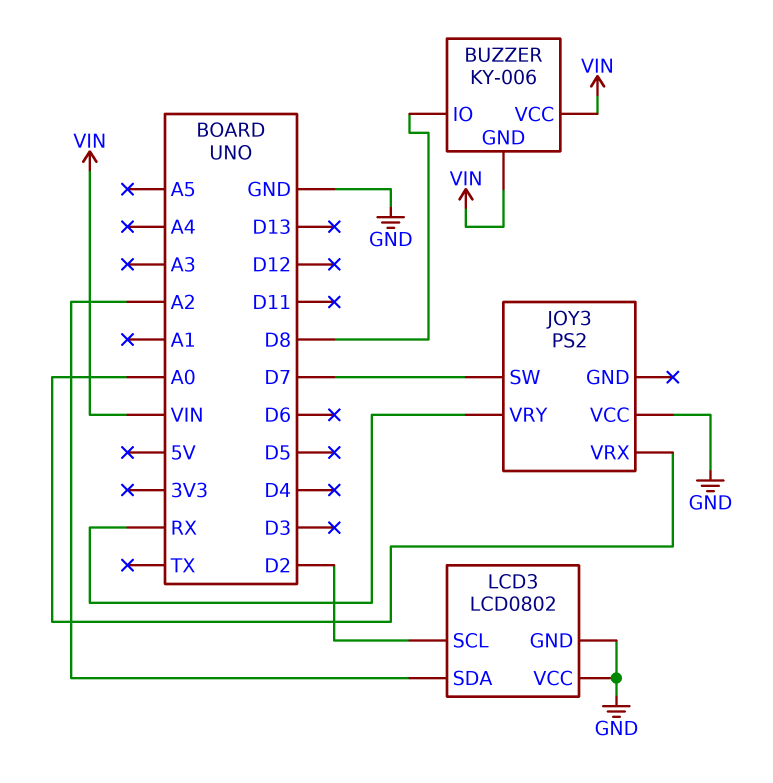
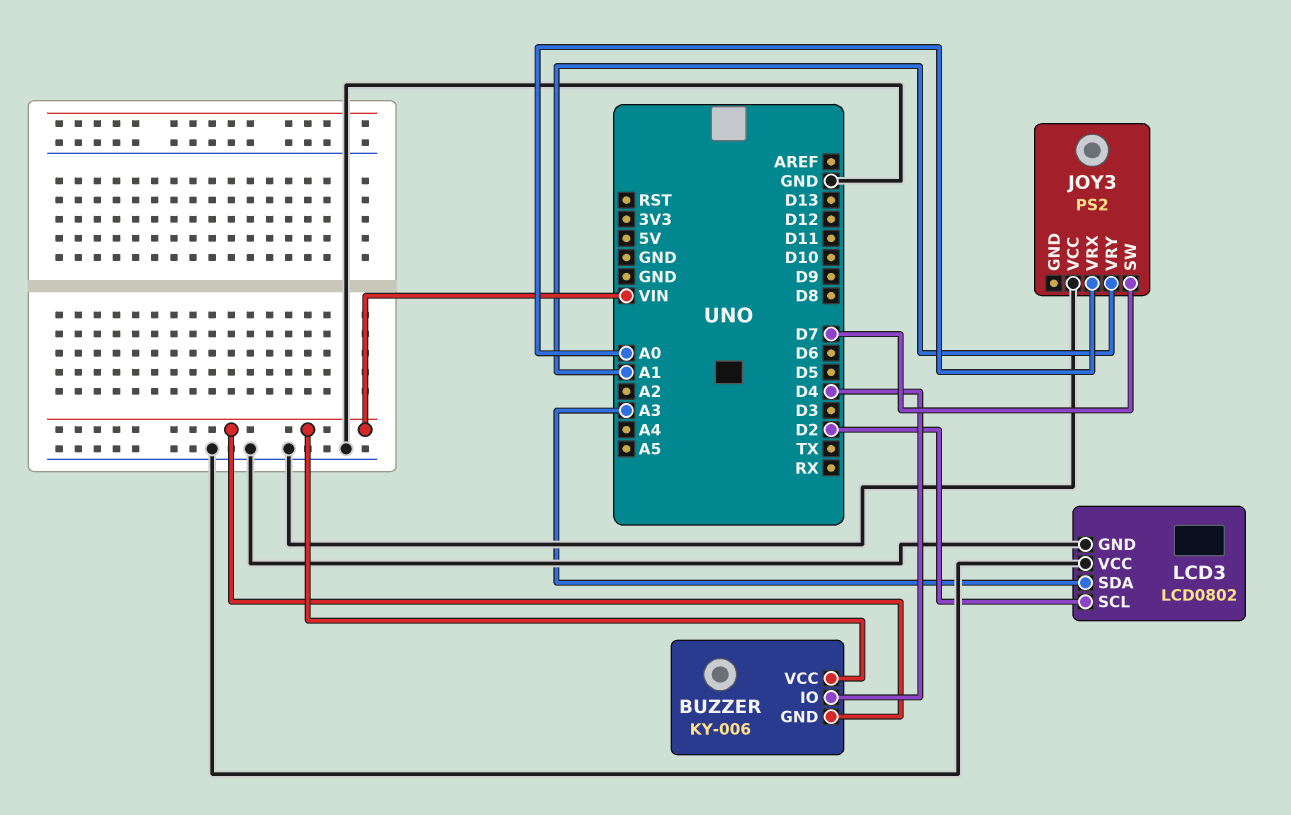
BUZZER pin IO: D8 -> D4
JOY3 pin VRY: RX -> A1
LCD3 pin SDA: A2 -> A3

